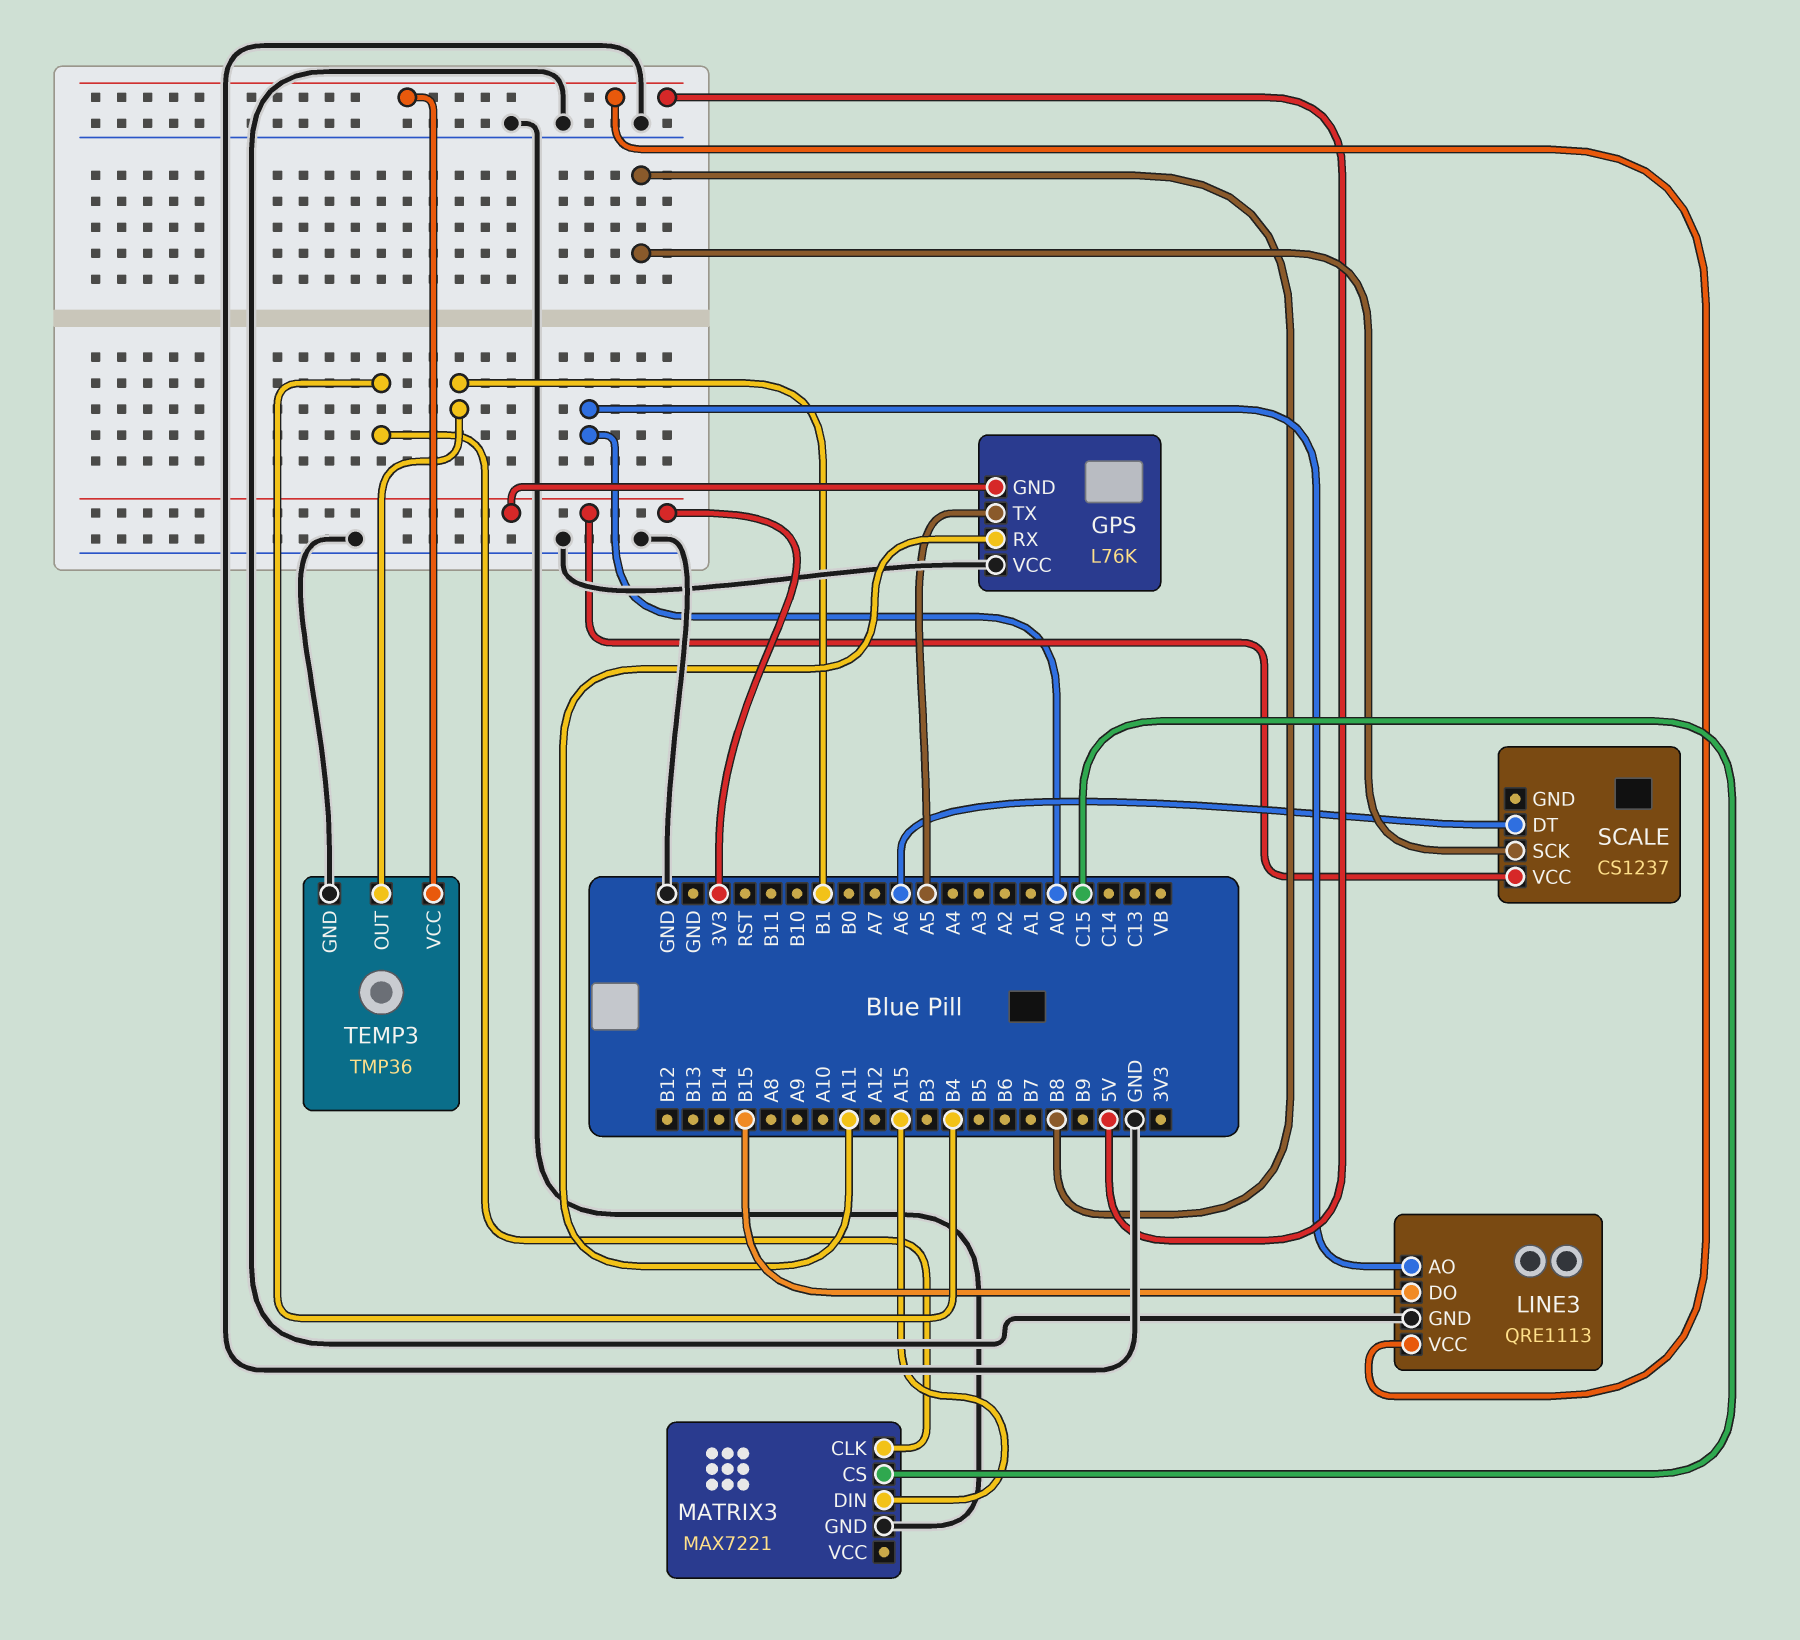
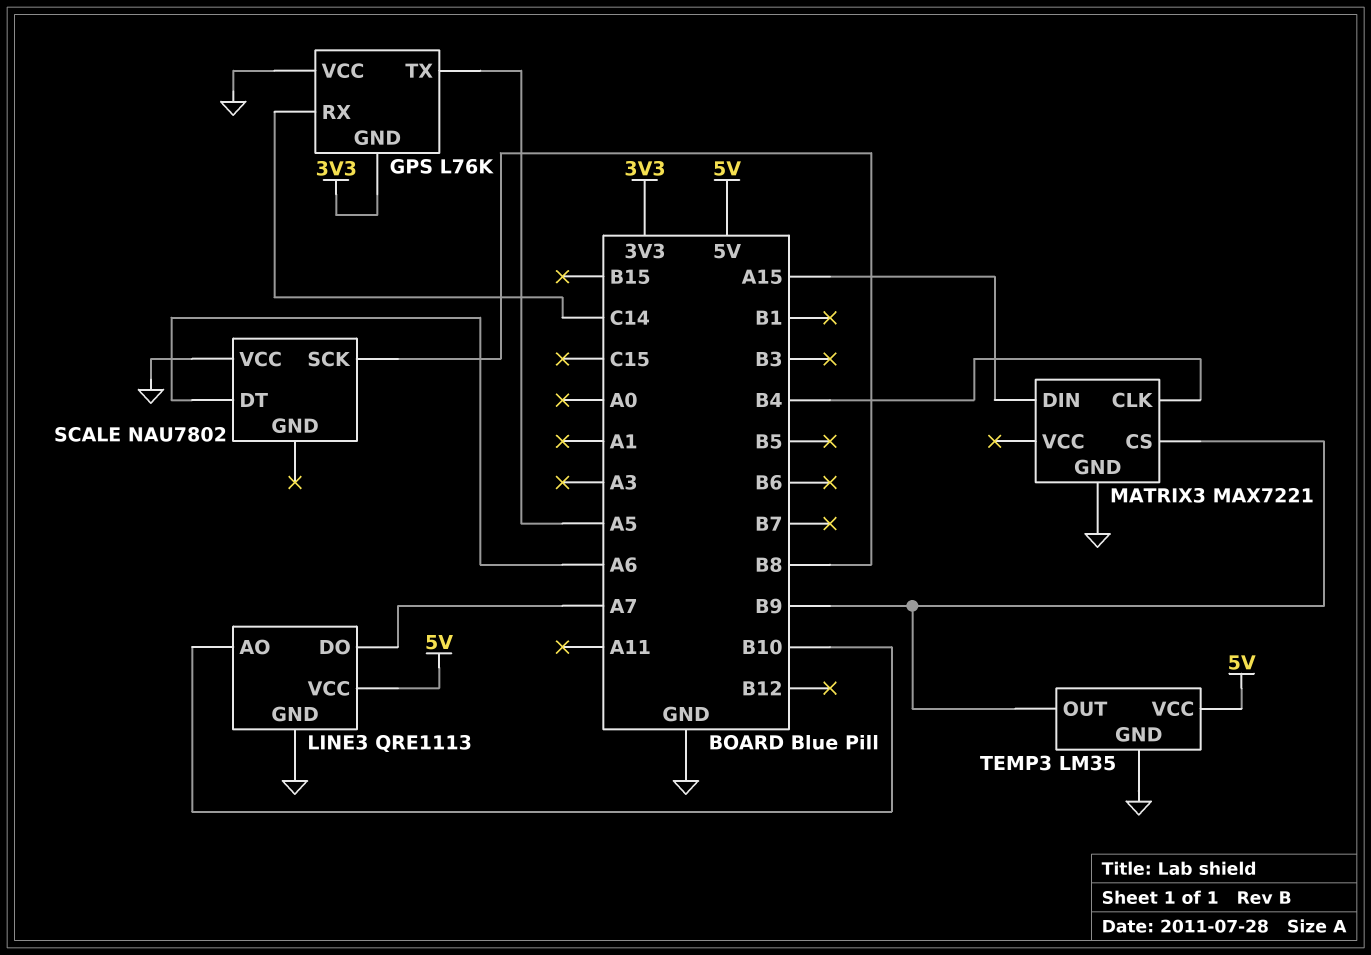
GPS pin RX: A11 -> C14
LINE3 pin AO: A0 -> B10
LINE3 pin DO: B15 -> A7
MATRIX3 pin CS: C15 -> B9
SCALE: CS1237 -> NAU7802
SCALE pin VCC: 3V3 -> GND
TEMP3: TMP36 -> LM35
TEMP3 pin OUT: B1 -> B9

